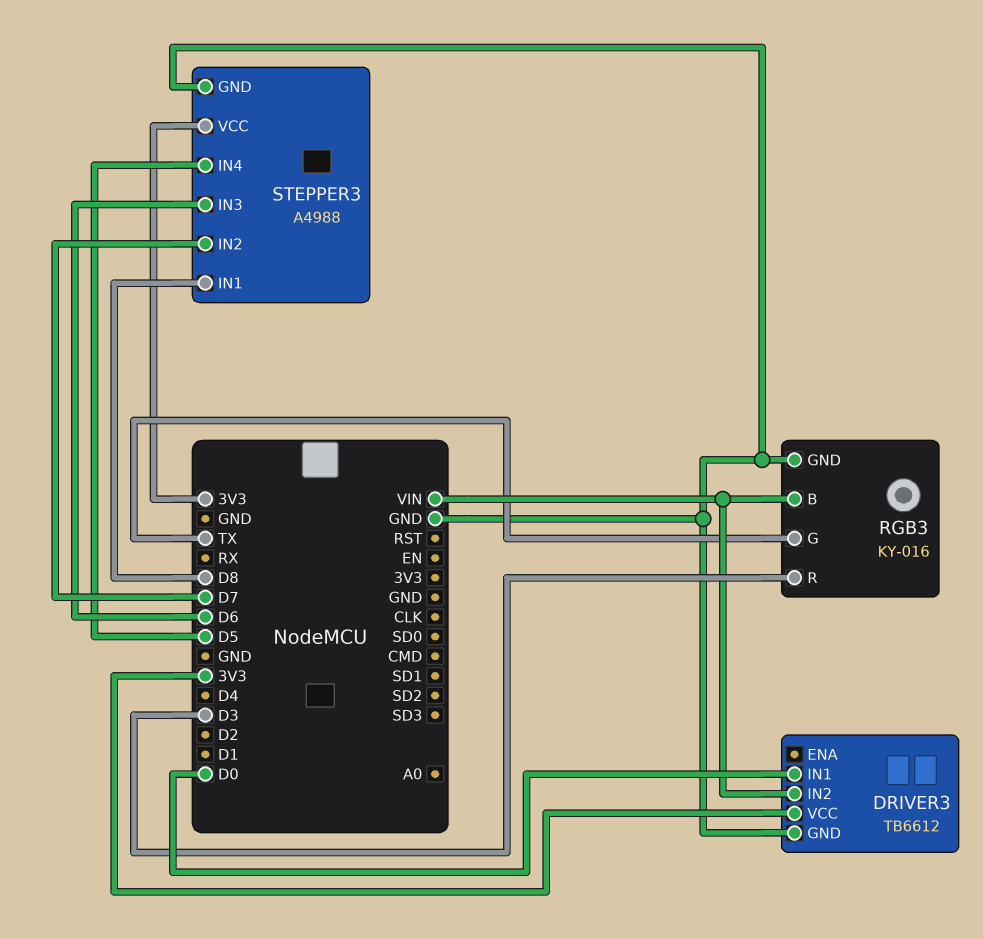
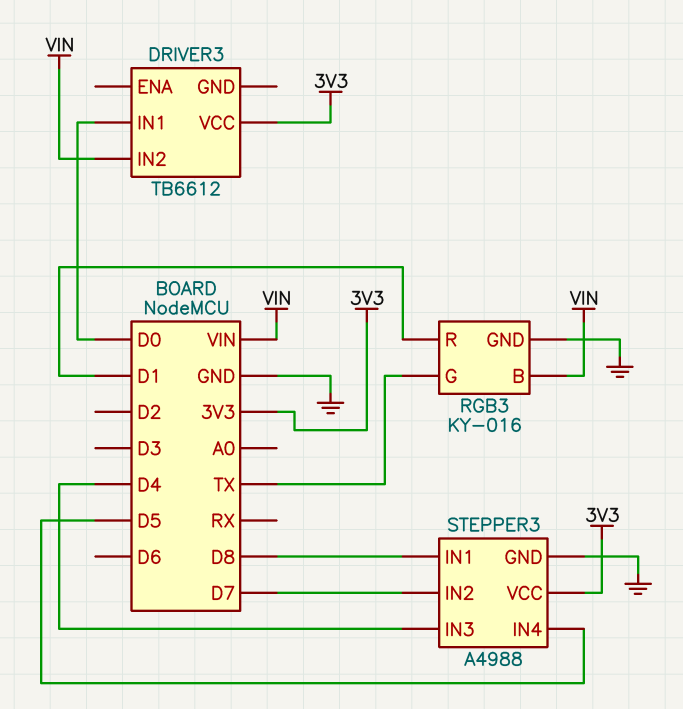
DRIVER3 pin GND: GND -> none
RGB3 pin R: D3 -> D1
STEPPER3 pin IN3: D6 -> D4

